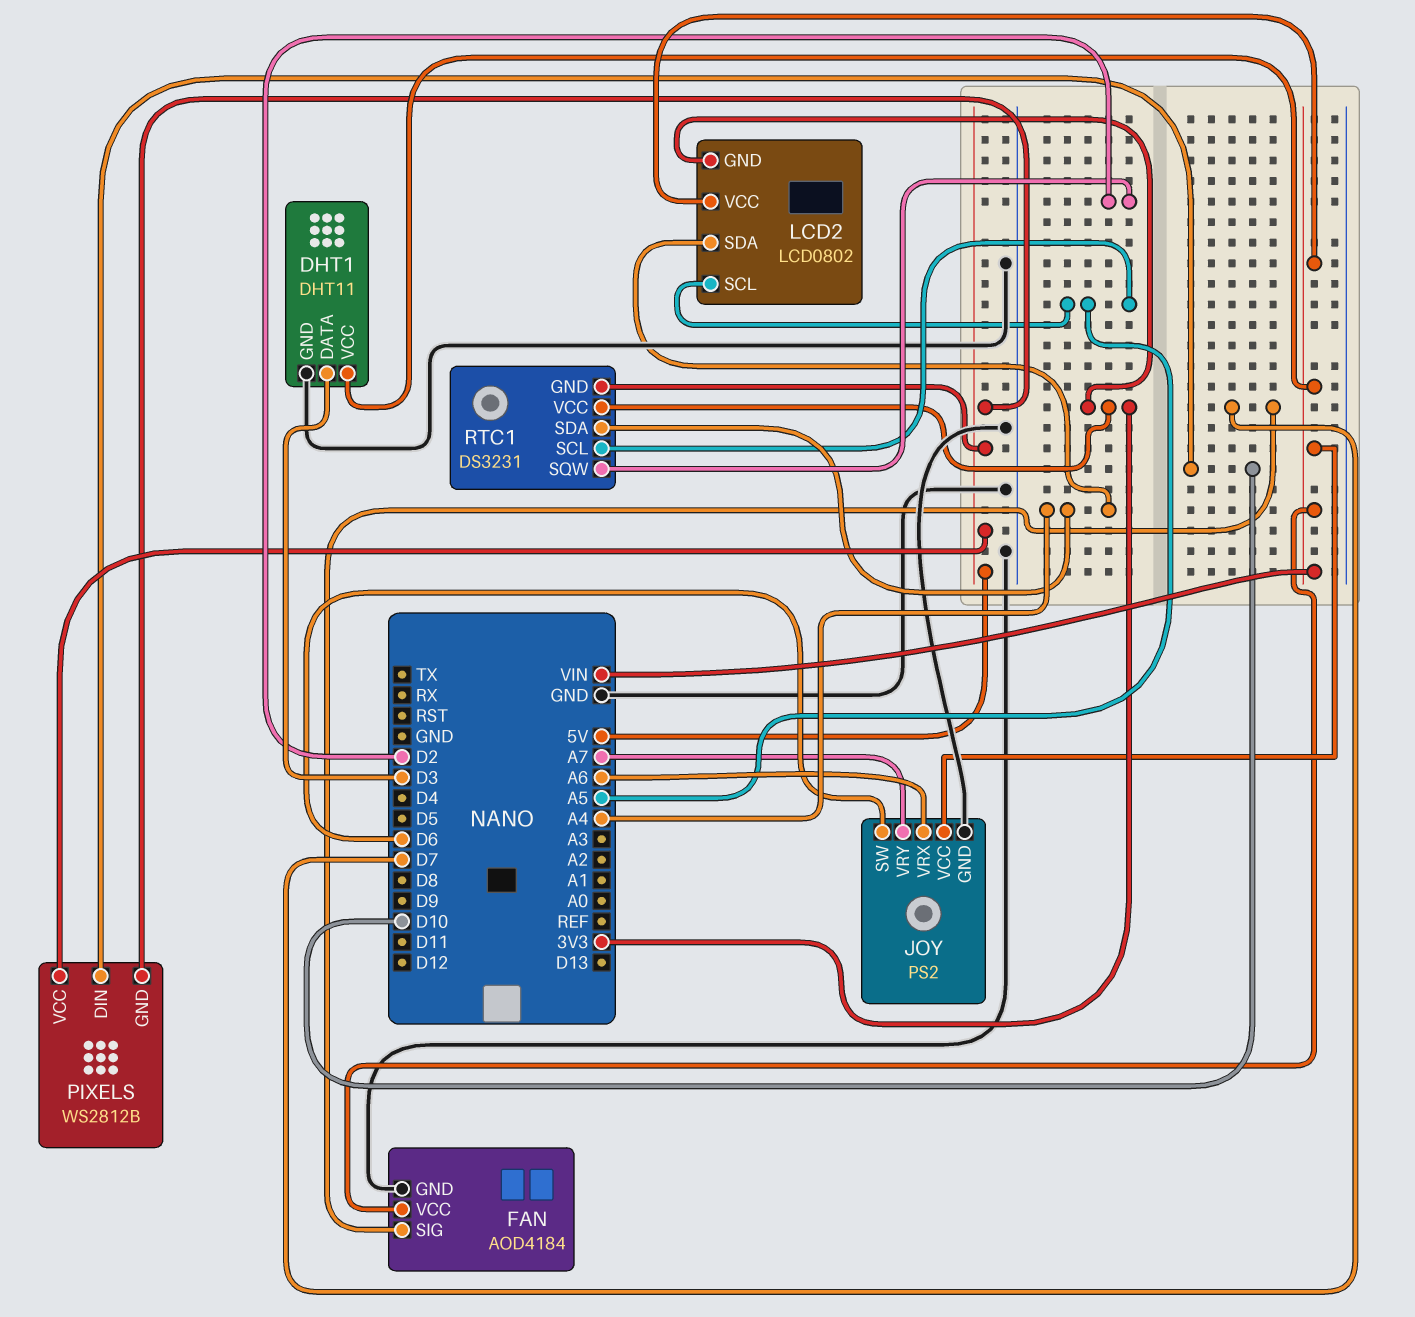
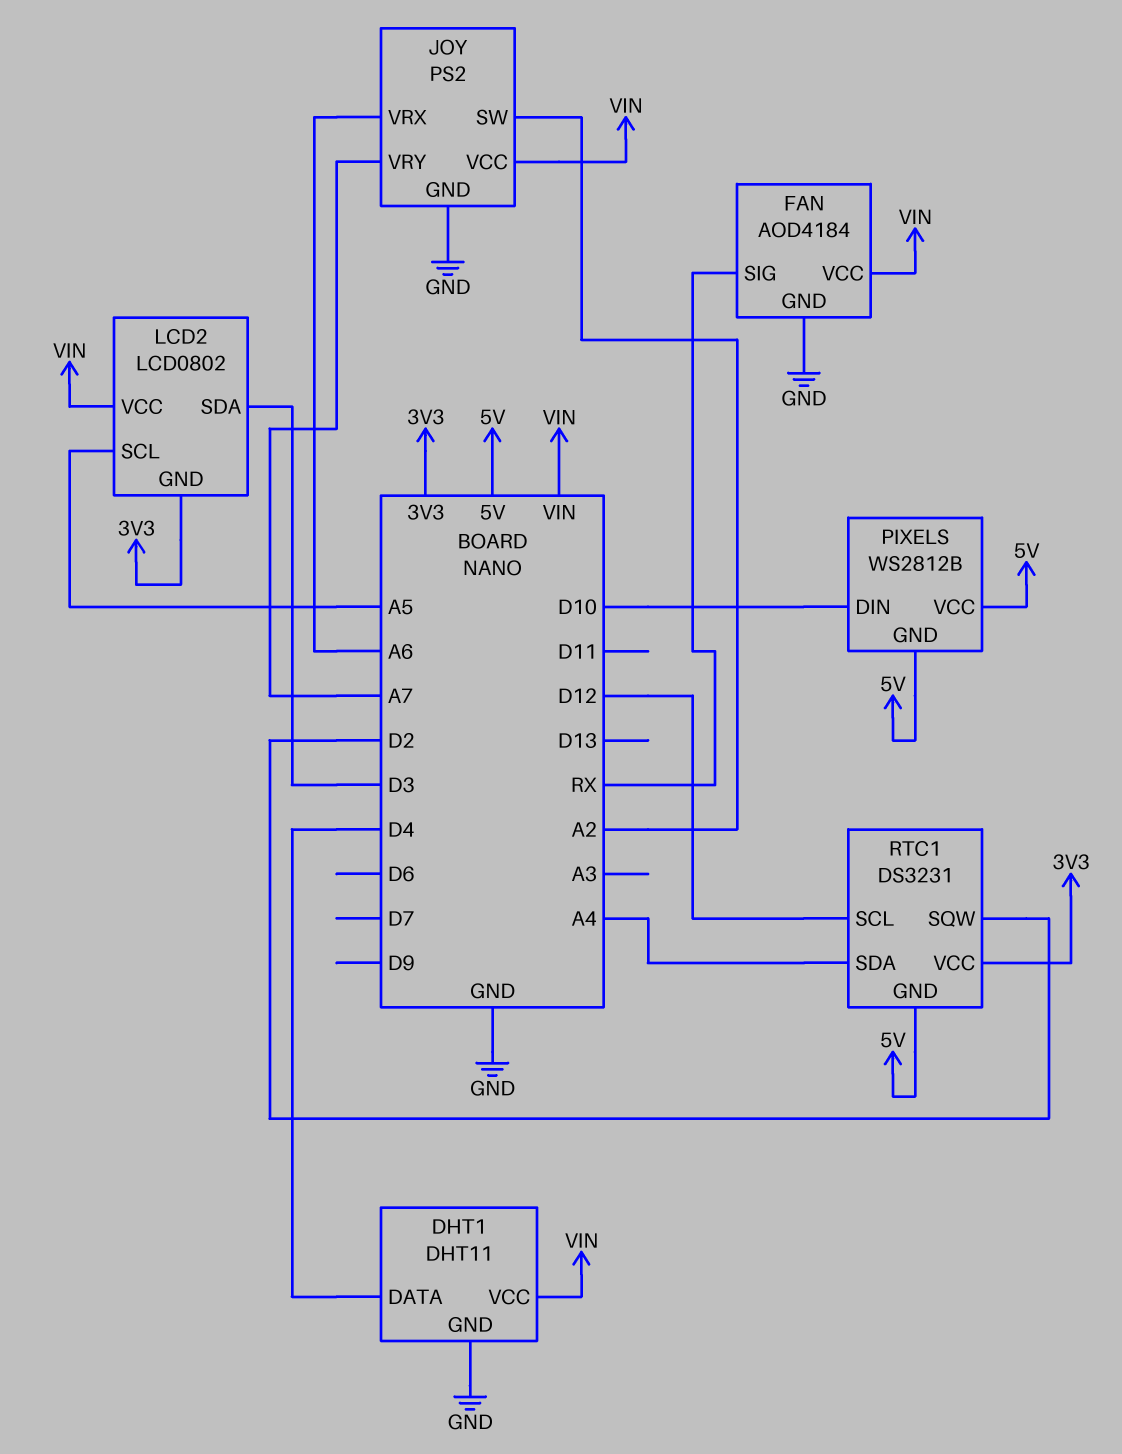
DHT1 pin DATA: D3 -> D4
FAN pin SIG: D7 -> RX
JOY pin SW: D6 -> A2
LCD2 pin SDA: A4 -> D3
RTC1 pin SCL: A5 -> D12

